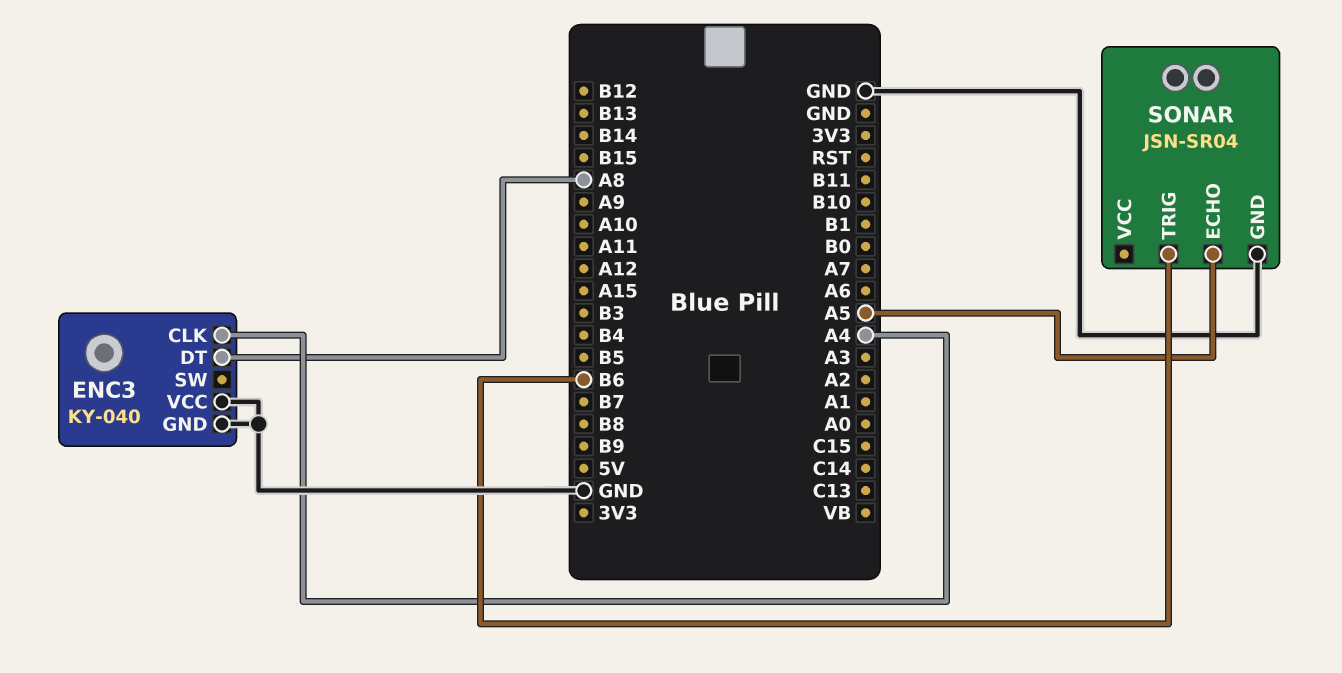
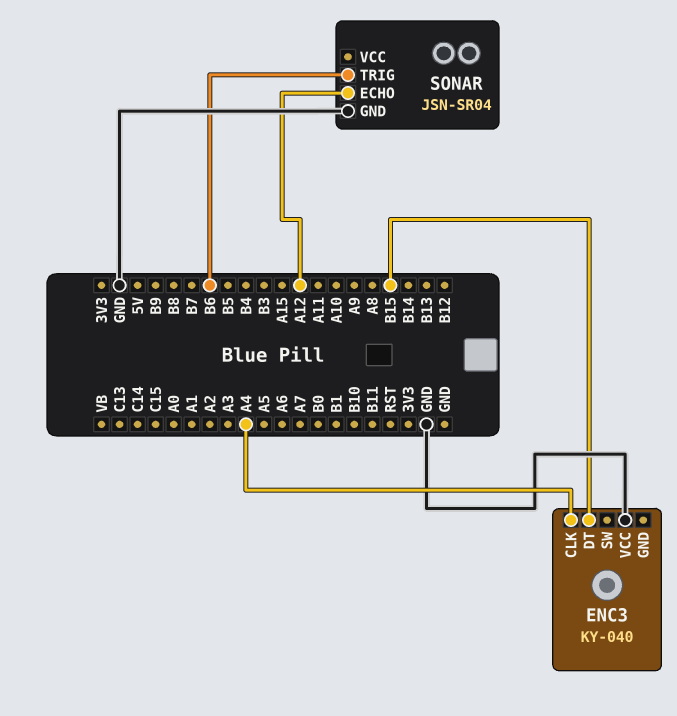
ENC3 pin DT: A8 -> B15
ENC3 pin GND: GND -> none
SONAR pin ECHO: A5 -> A12

